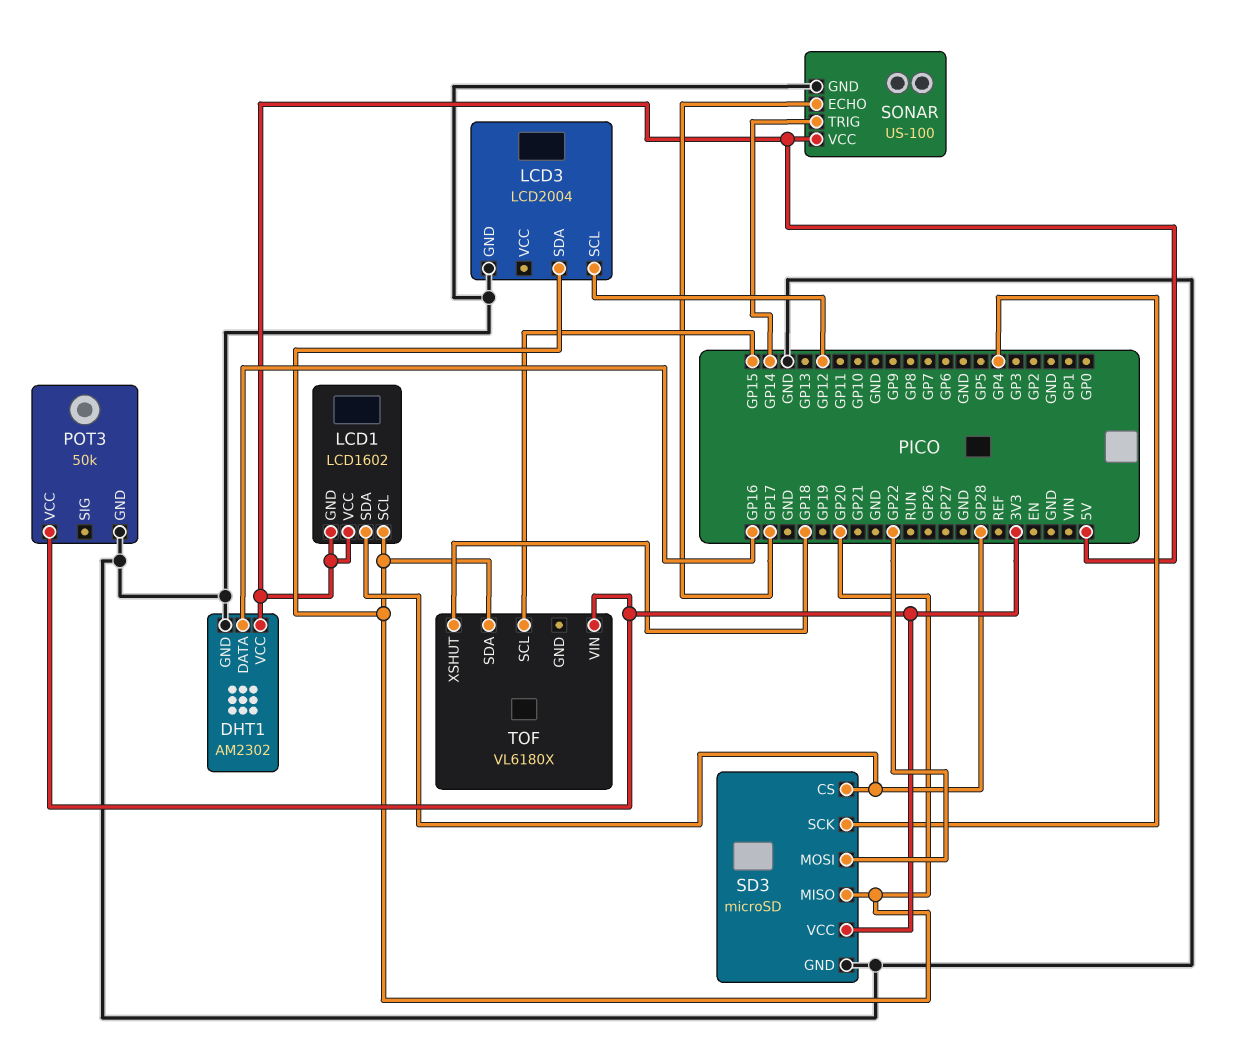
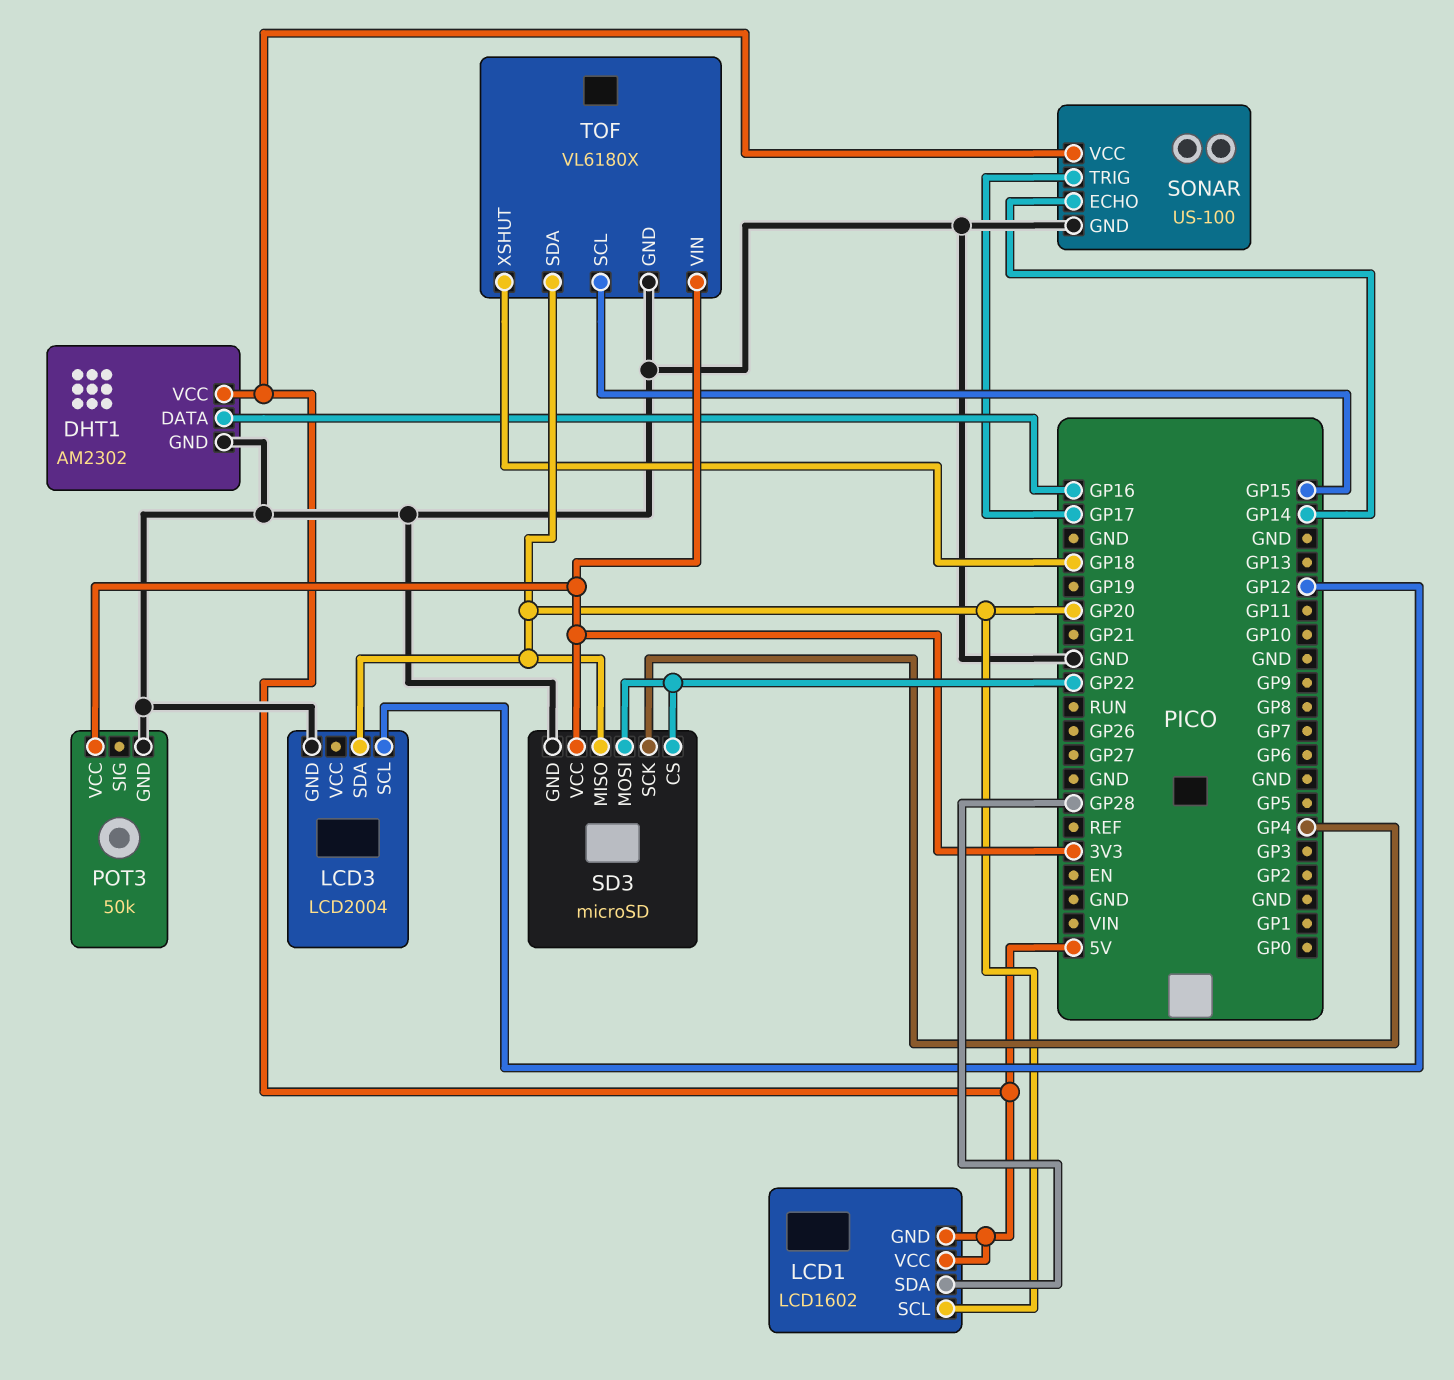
SD3 pin CS: GP28 -> GP22
SONAR pin ECHO: GP17 -> GP14
SONAR pin TRIG: GP14 -> GP17
TOF pin GND: none -> GND

